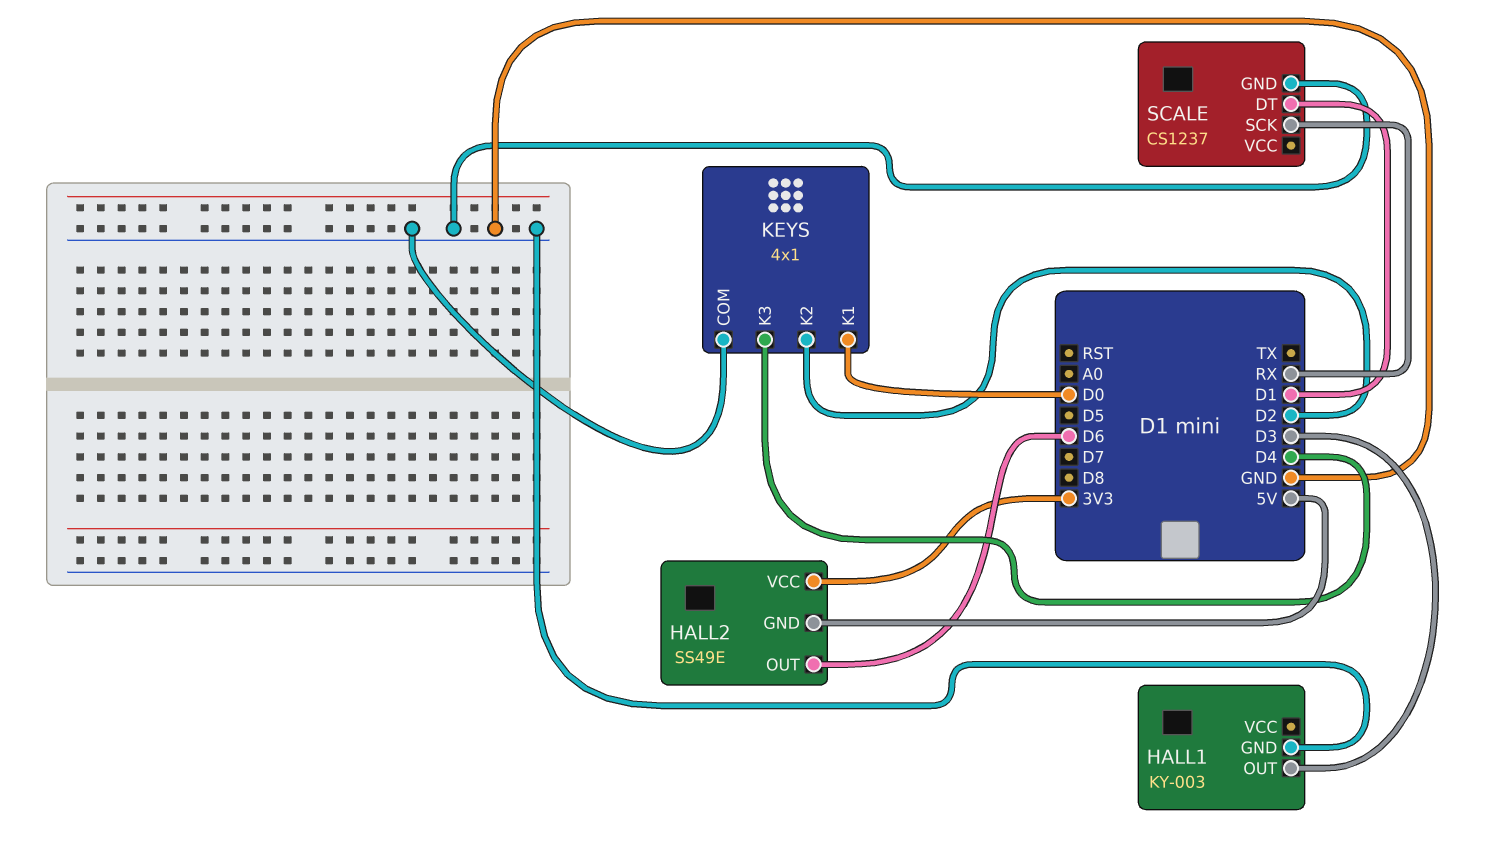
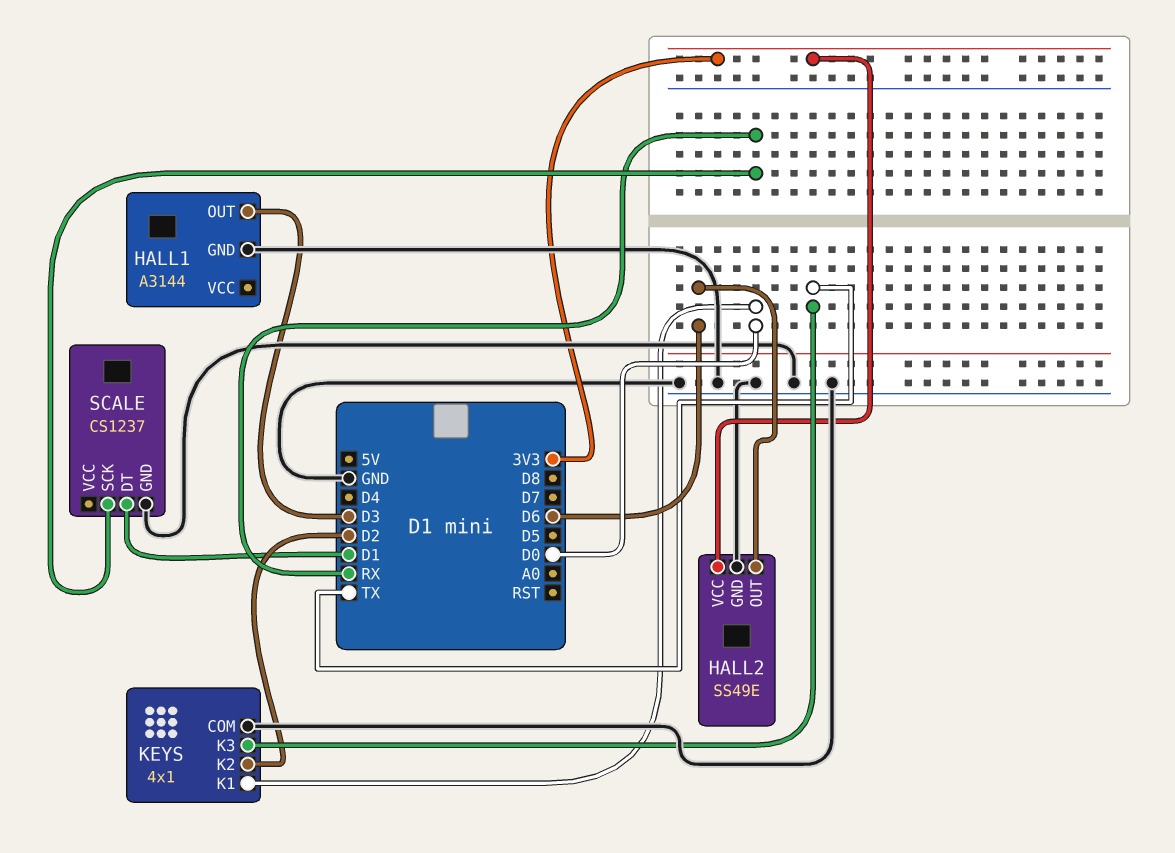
HALL1: KY-003 -> A3144
HALL2 pin GND: 5V -> GND
KEYS pin K3: D4 -> TX

